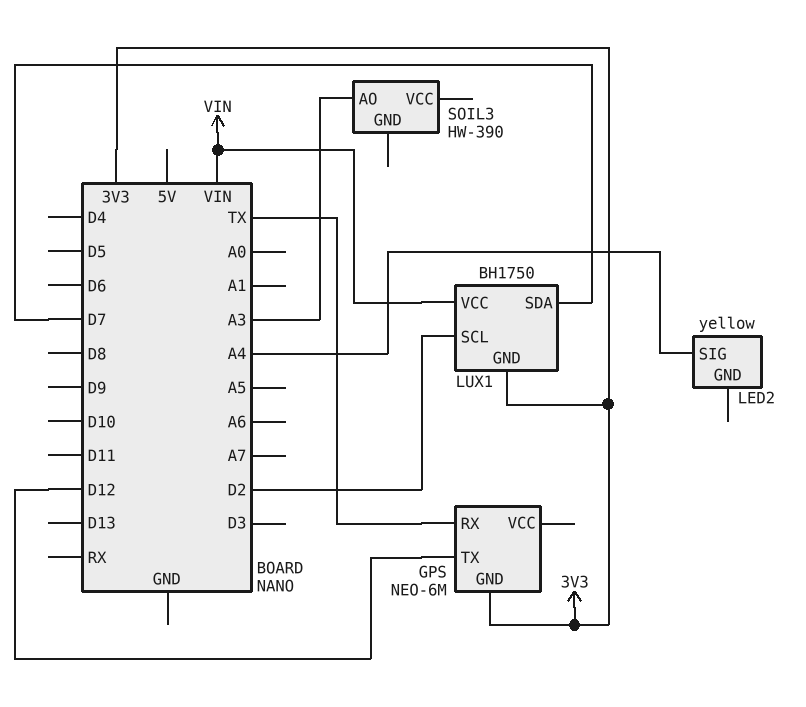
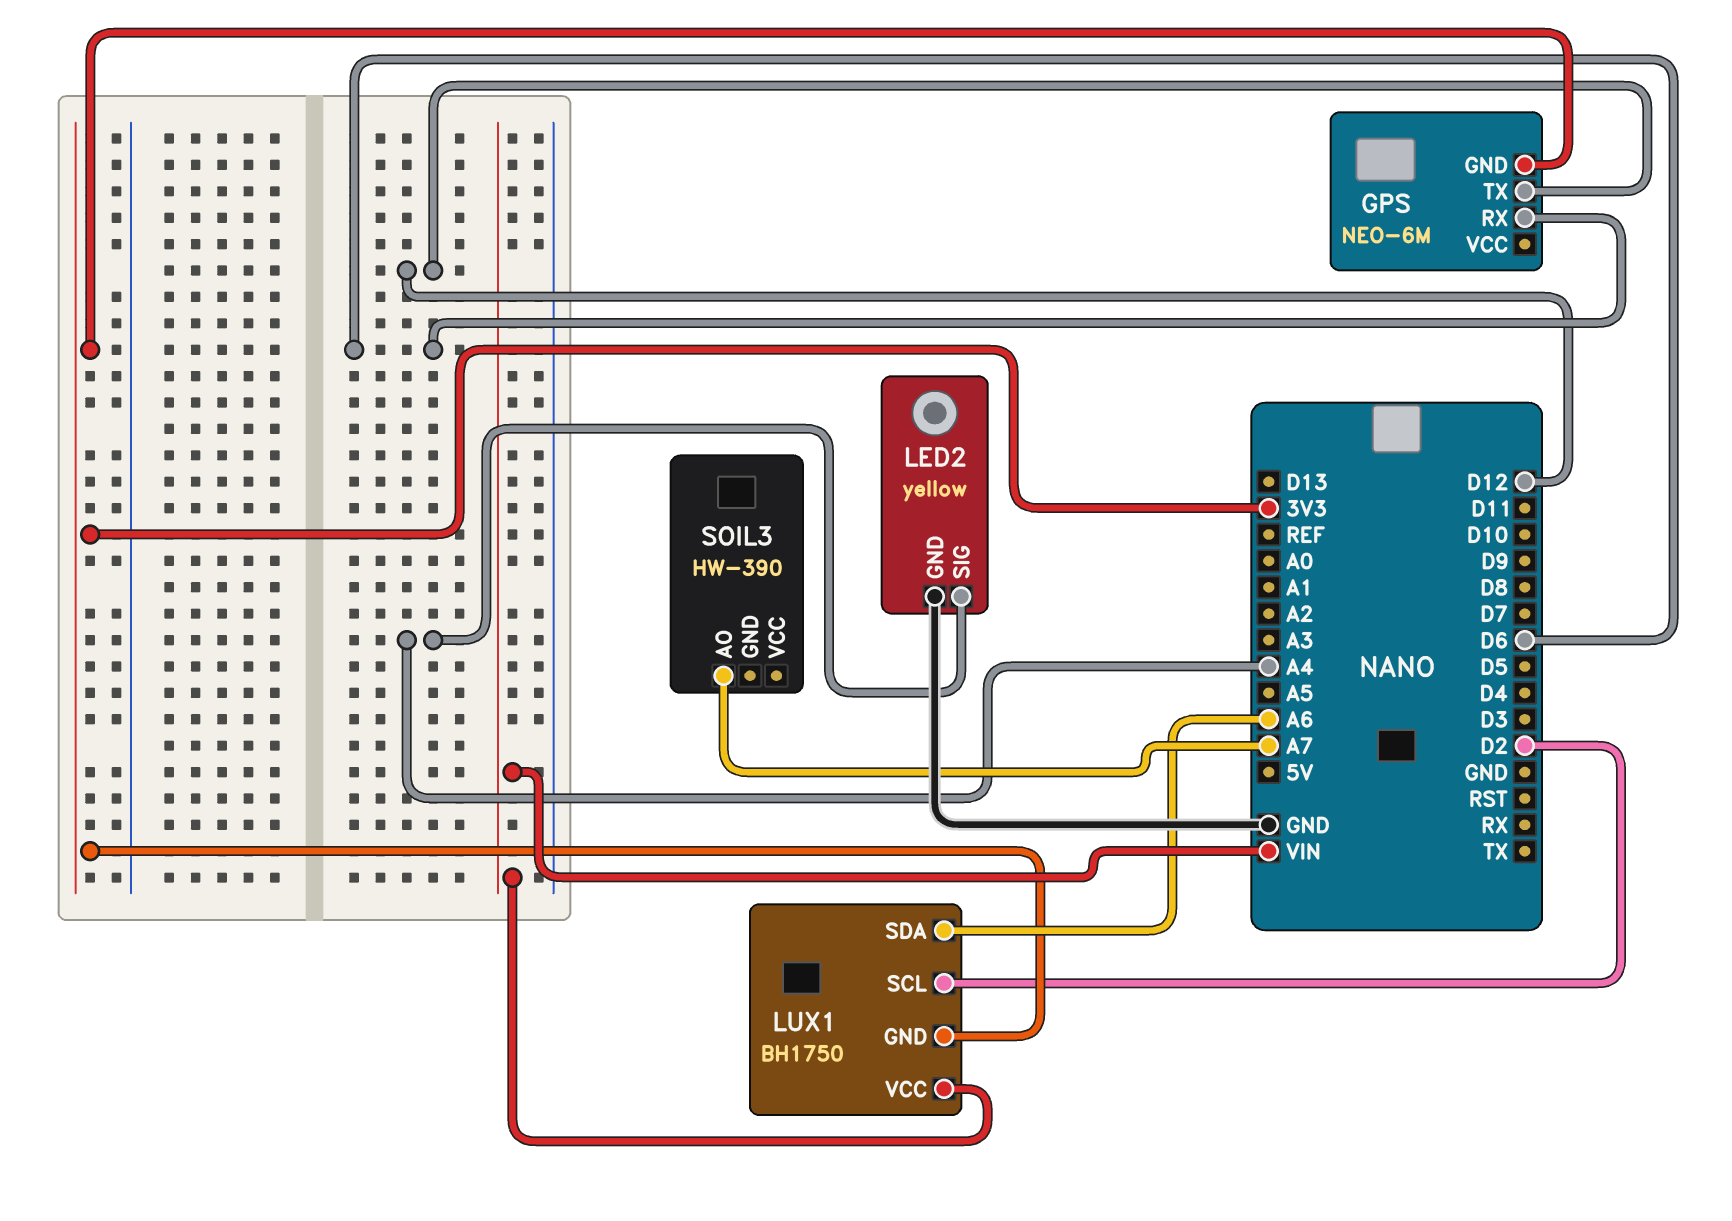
GPS pin RX: TX -> D6
LED2 pin GND: none -> GND
LUX1 pin SDA: D7 -> A6
SOIL3 pin AO: A3 -> A7

